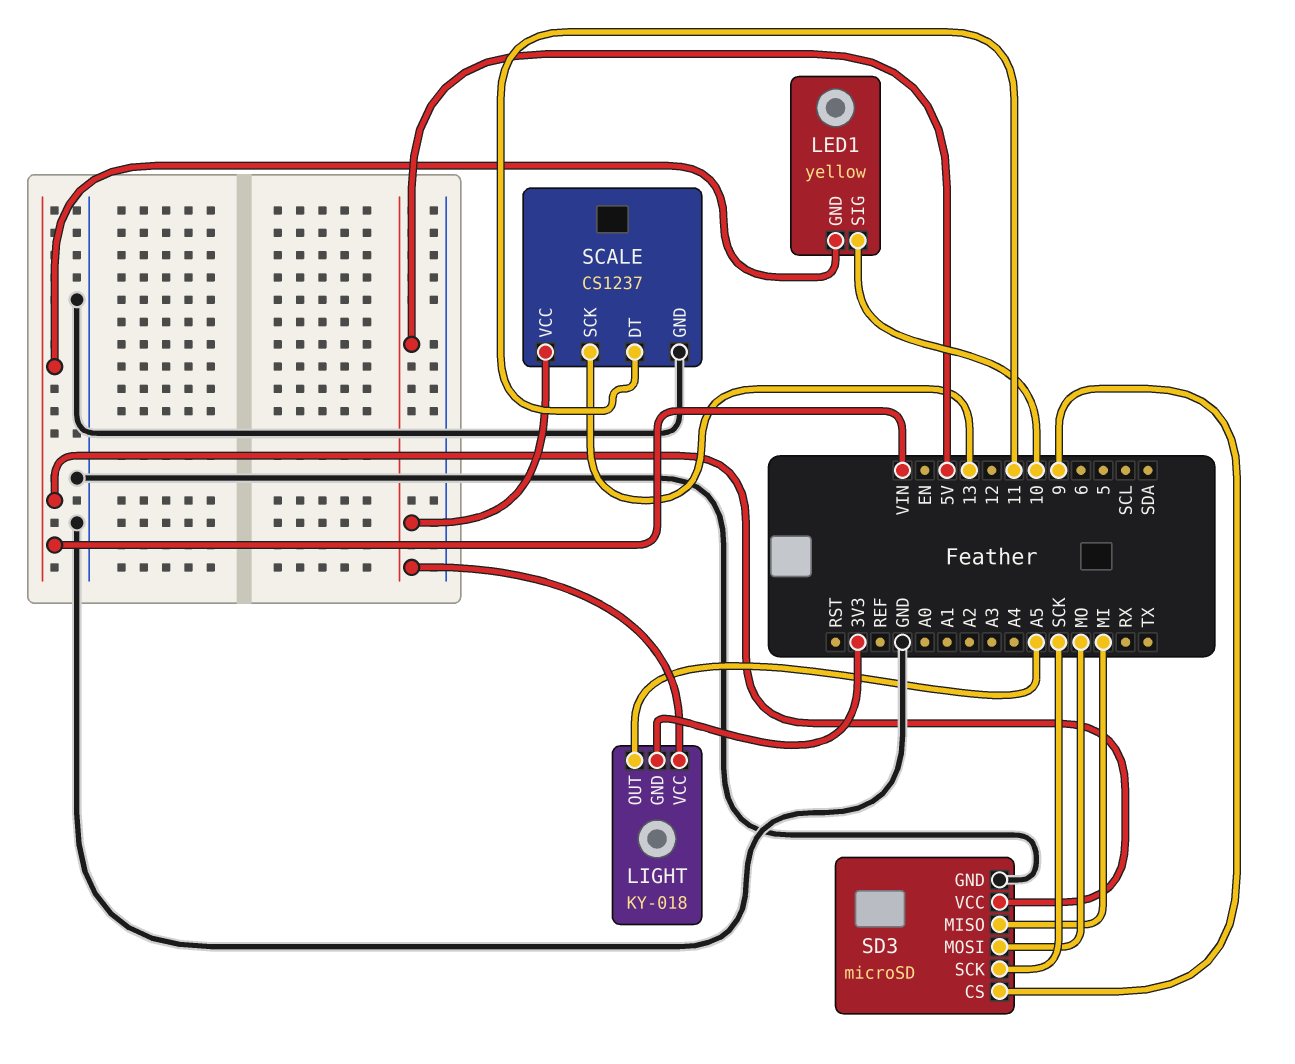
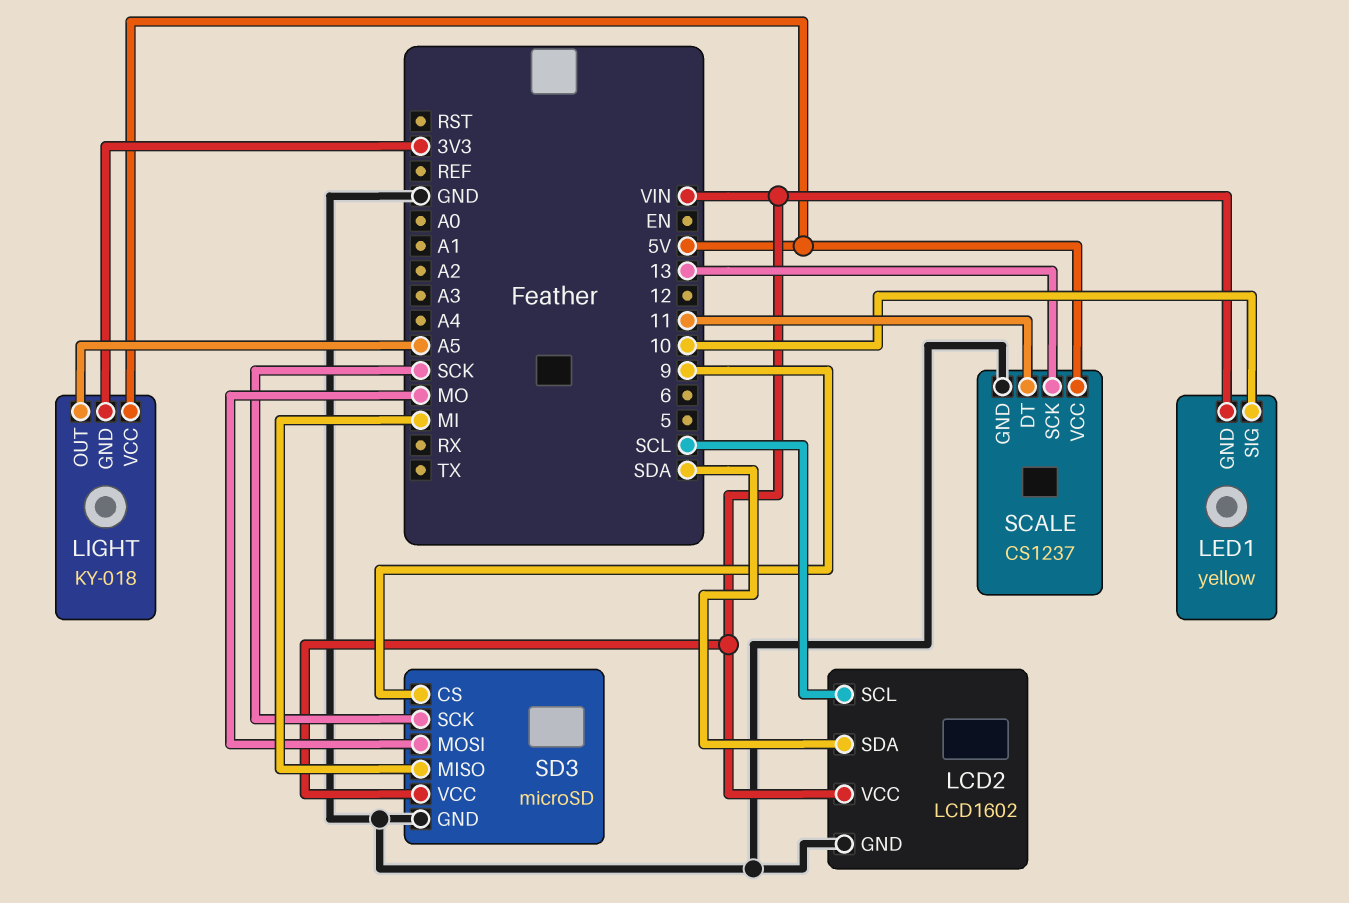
LCD2: none -> LCD1602
LCD2 pin GND: none -> GND
LCD2 pin SCL: none -> SCL
LCD2 pin SDA: none -> SDA
LCD2 pin VCC: none -> VIN

